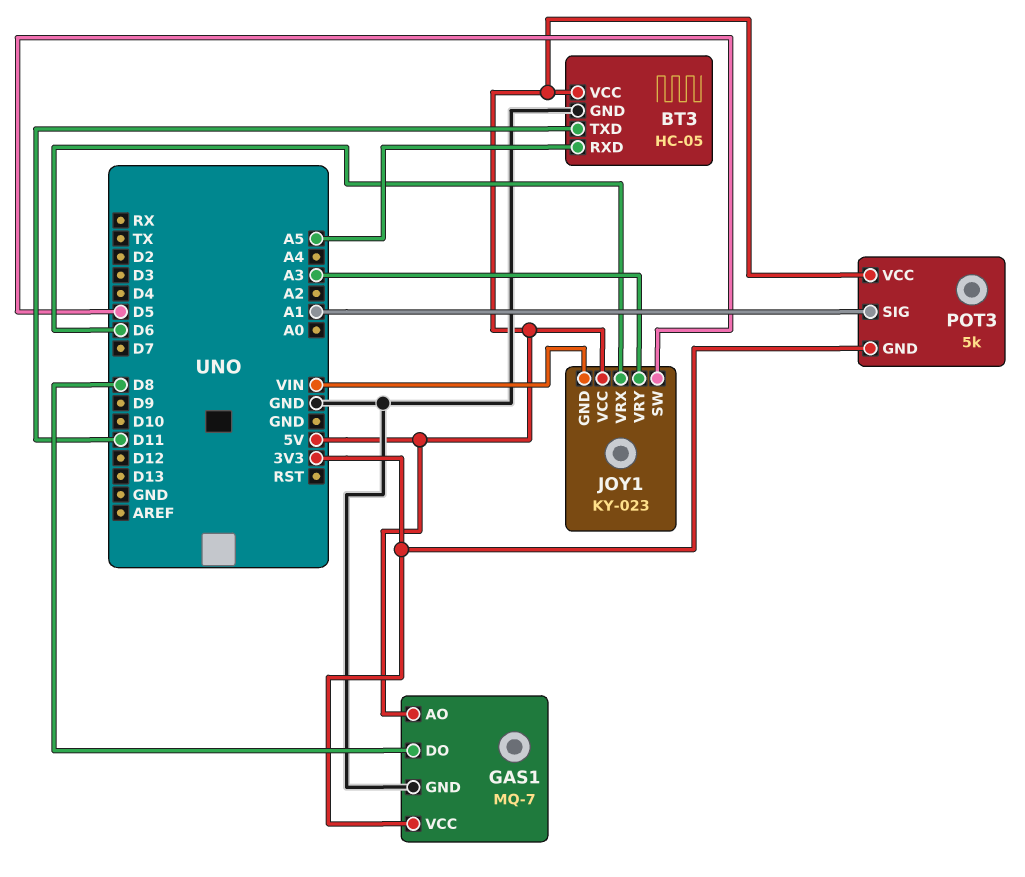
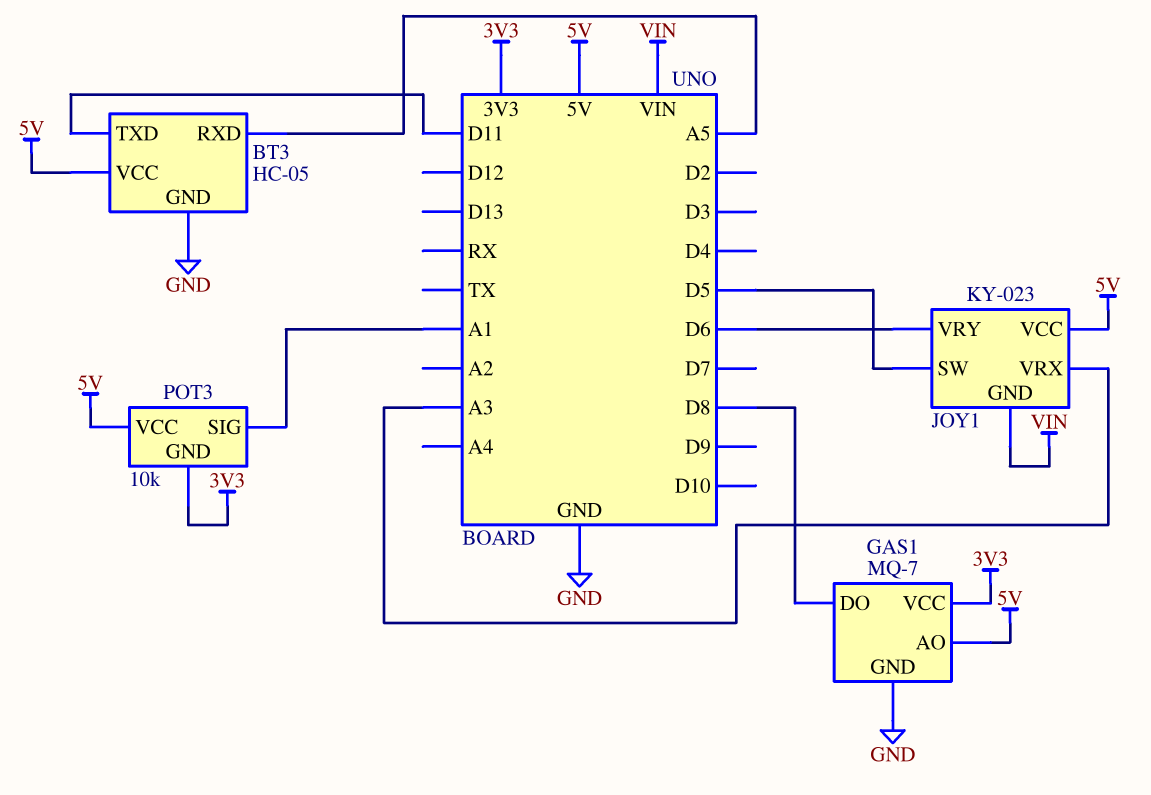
JOY1 pin VRX: D6 -> A3
JOY1 pin VRY: A3 -> D6
POT3: 5k -> 10k

